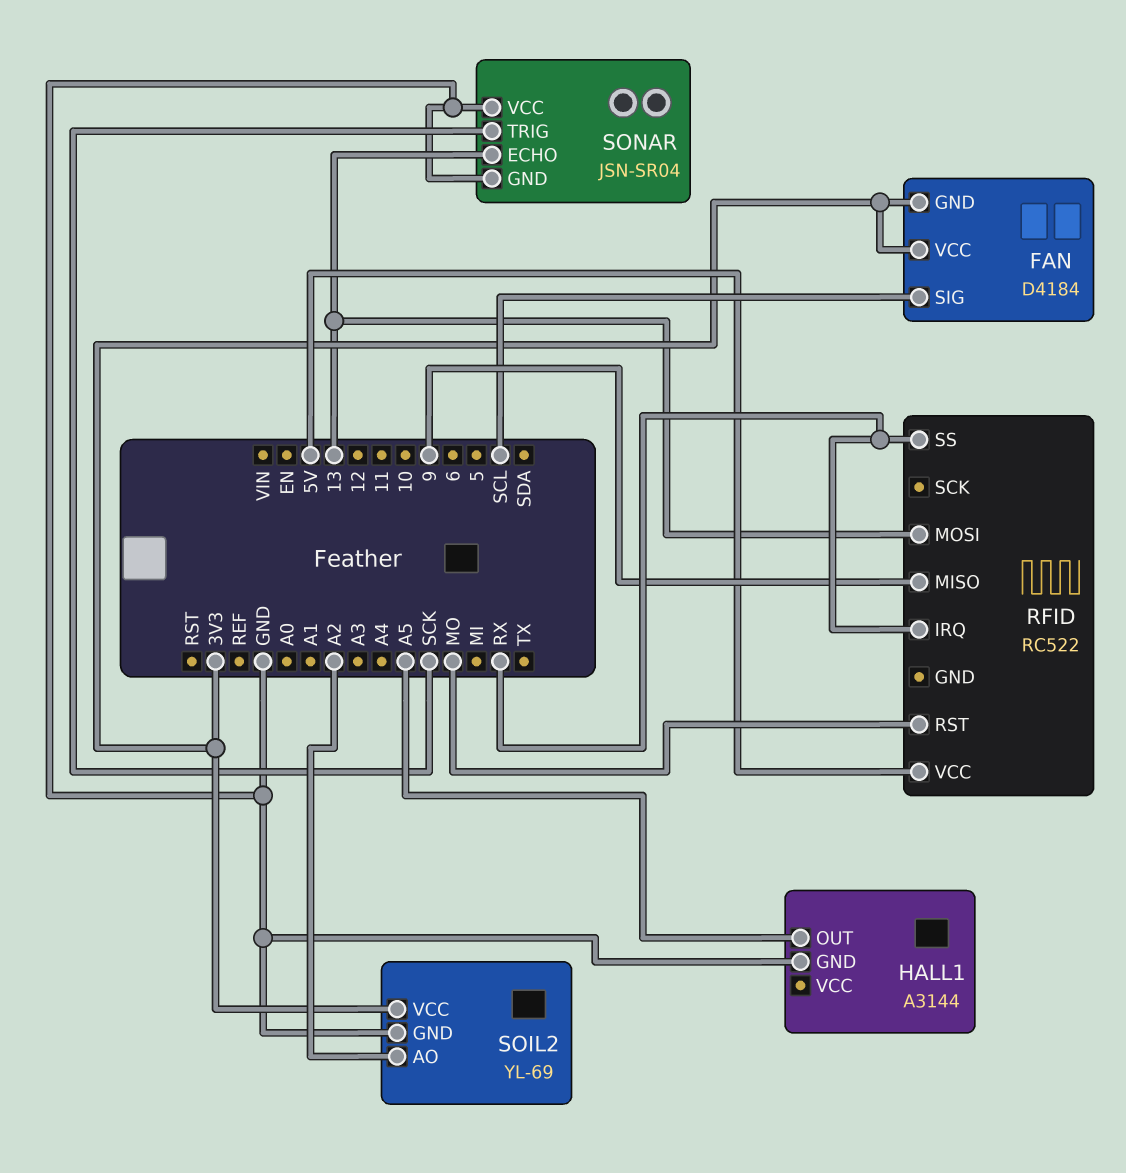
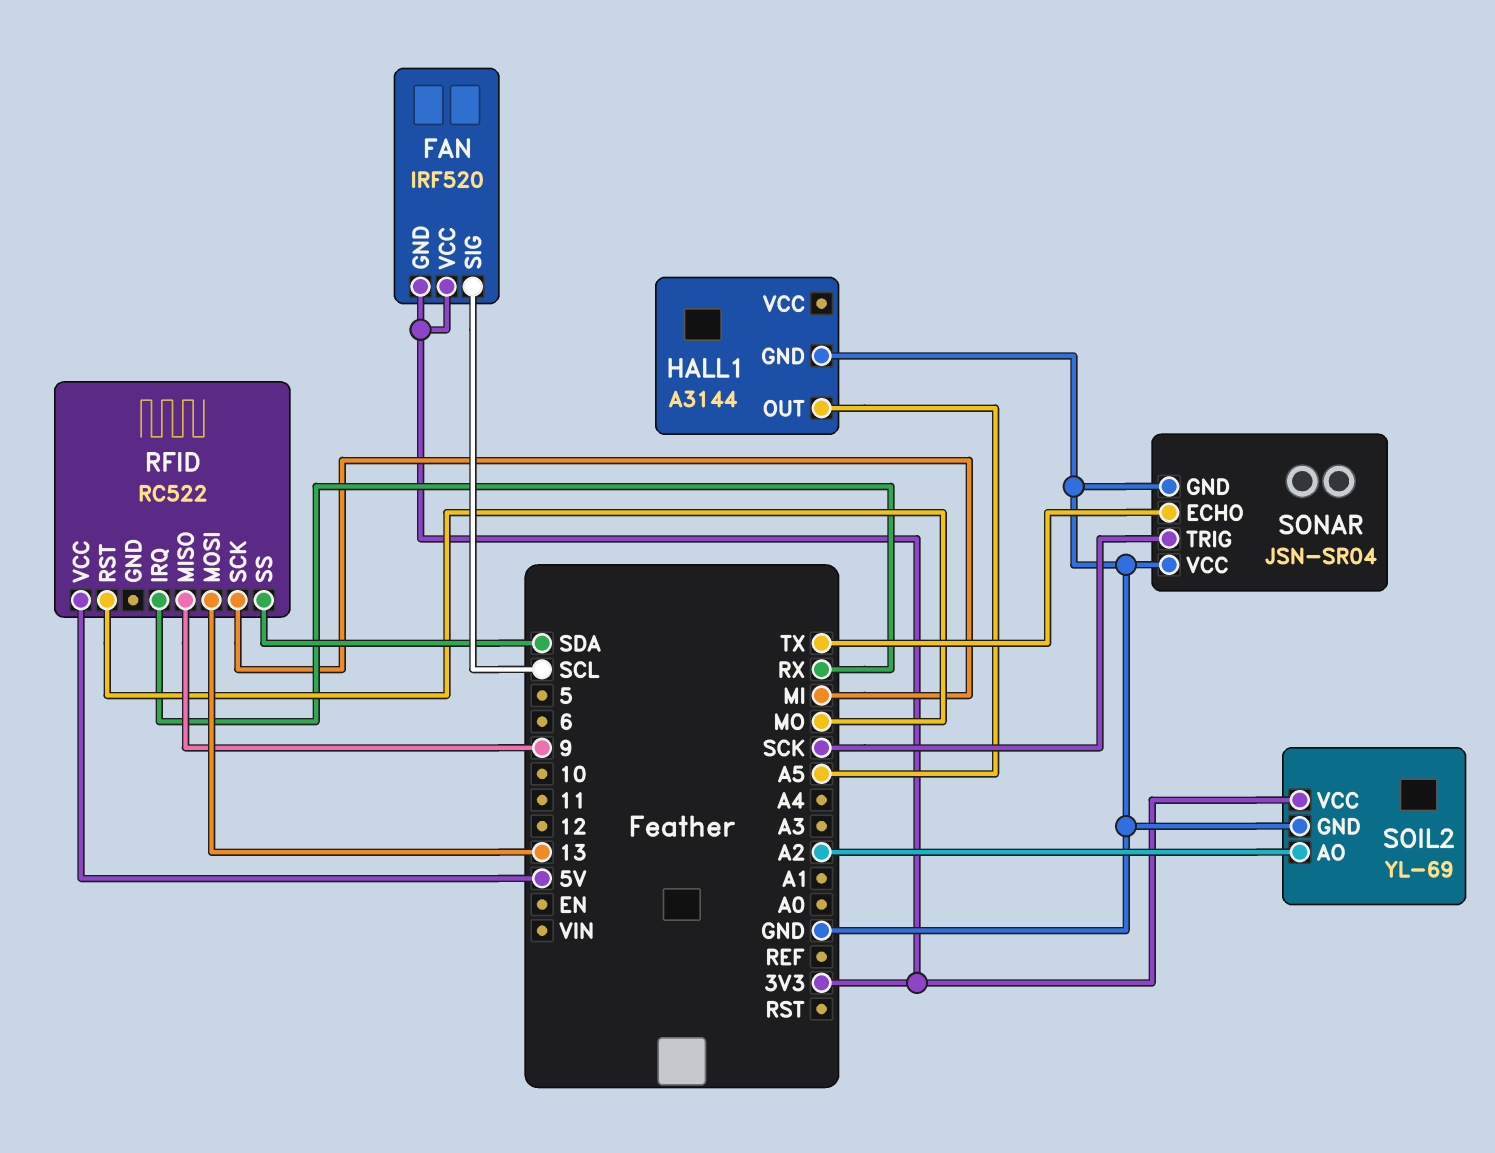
FAN: D4184 -> IRF520
RFID pin SCK: none -> MI
RFID pin SS: RX -> SDA
SONAR pin ECHO: 13 -> TX

